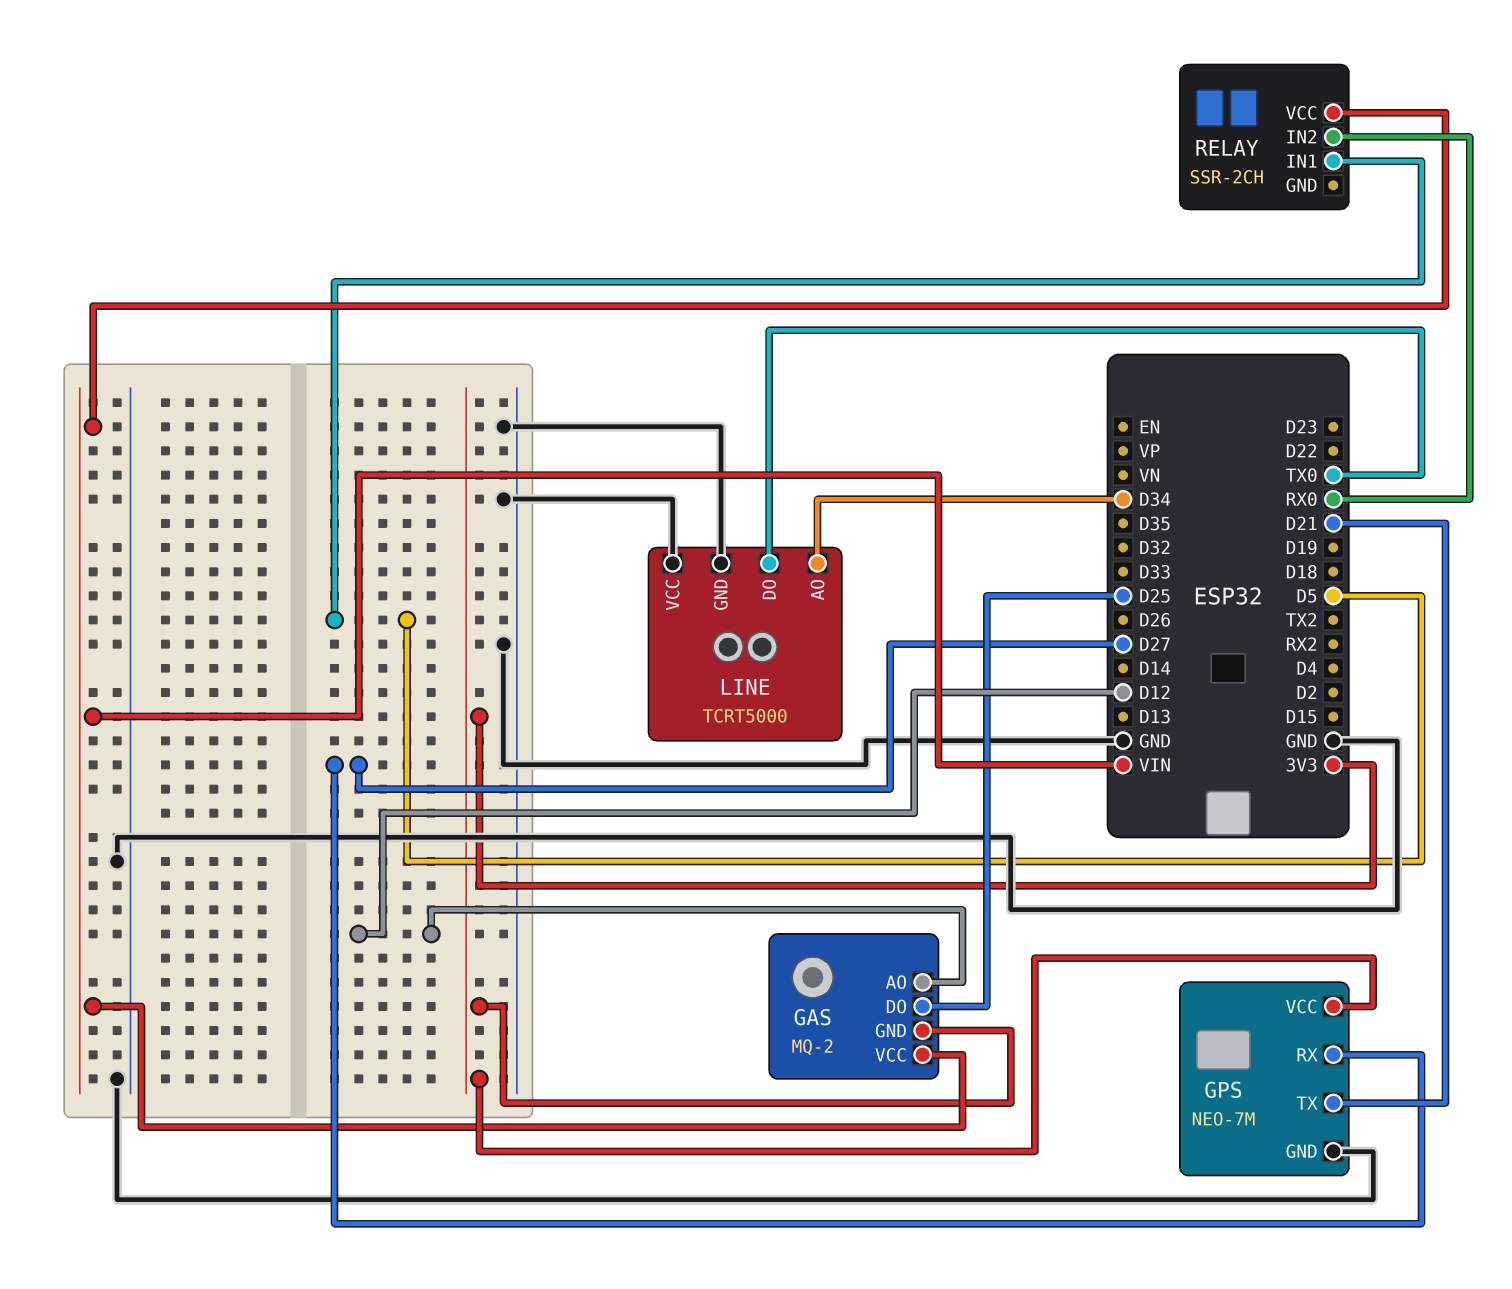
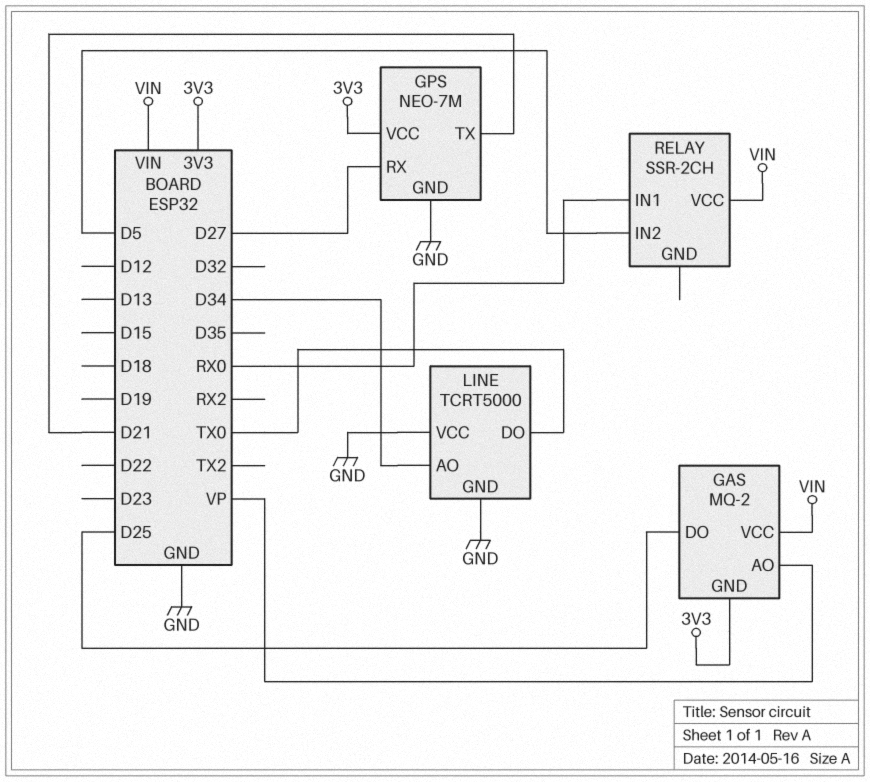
GAS pin AO: D12 -> VP
RELAY pin IN1: D5 -> RX0
RELAY pin IN2: RX0 -> D5

